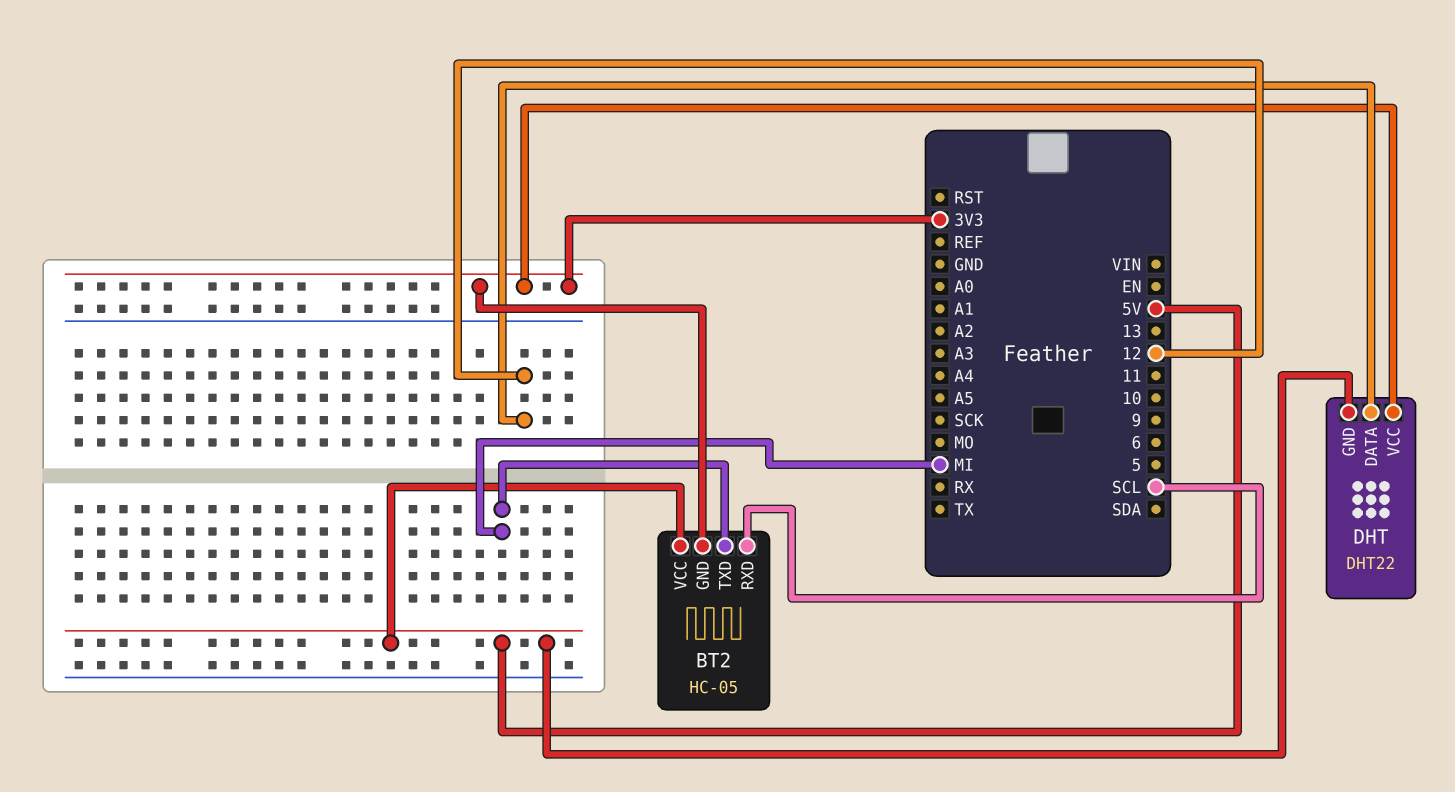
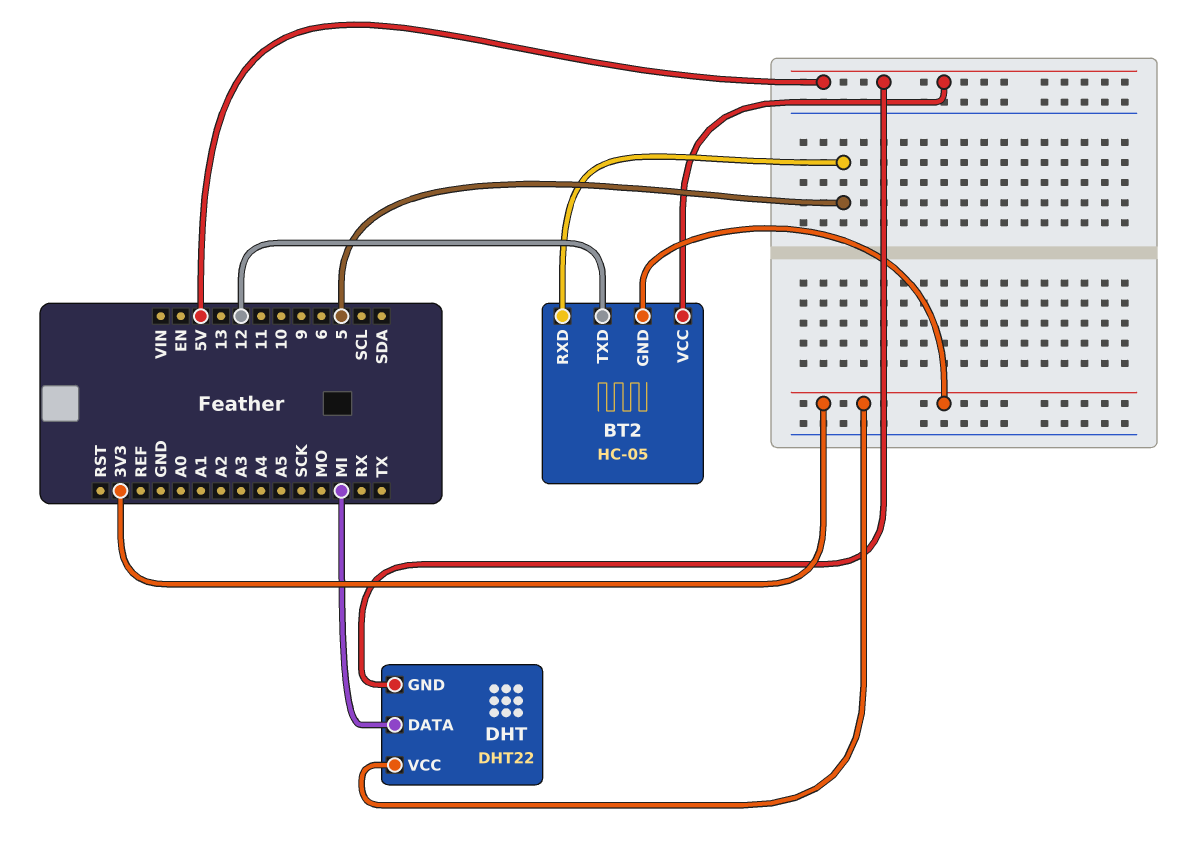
BT2 pin RXD: SCL -> 5
BT2 pin TXD: MI -> 12
DHT pin DATA: 12 -> MI

